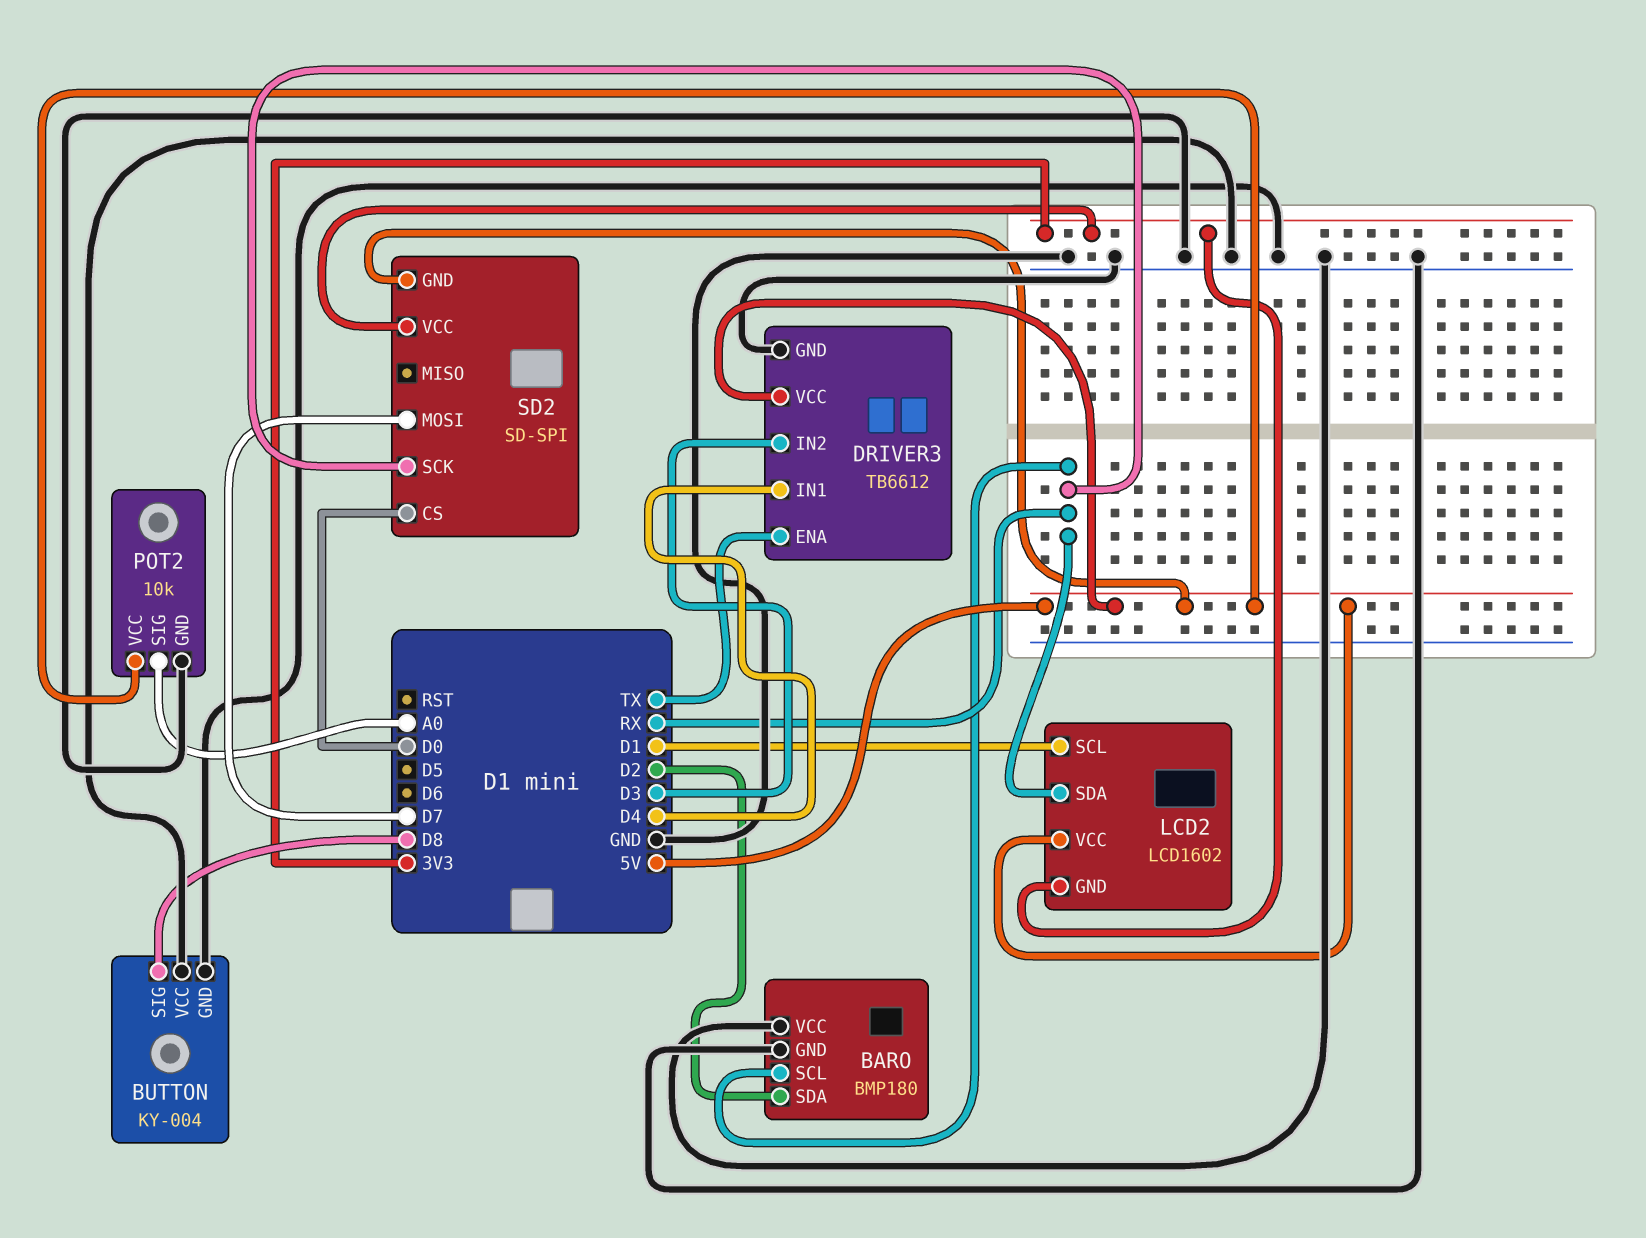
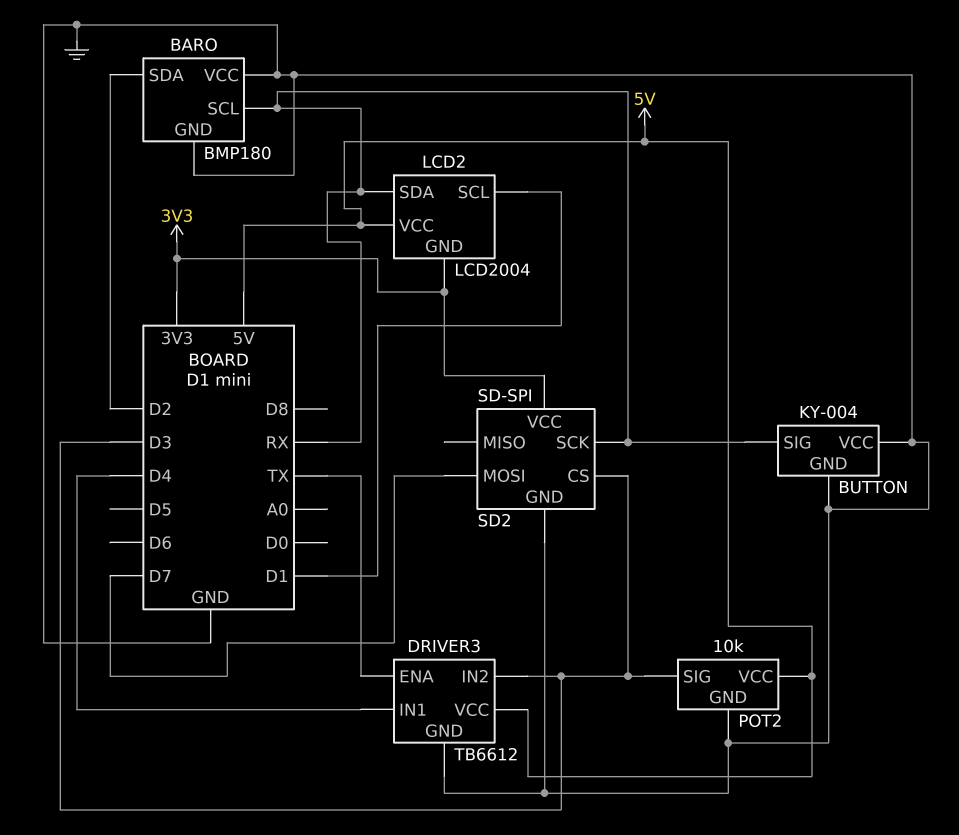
BUTTON pin SIG: D8 -> RX
LCD2: LCD1602 -> LCD2004
POT2 pin SIG: A0 -> D3
SD2 pin CS: D0 -> D3
SD2 pin GND: 5V -> GND

